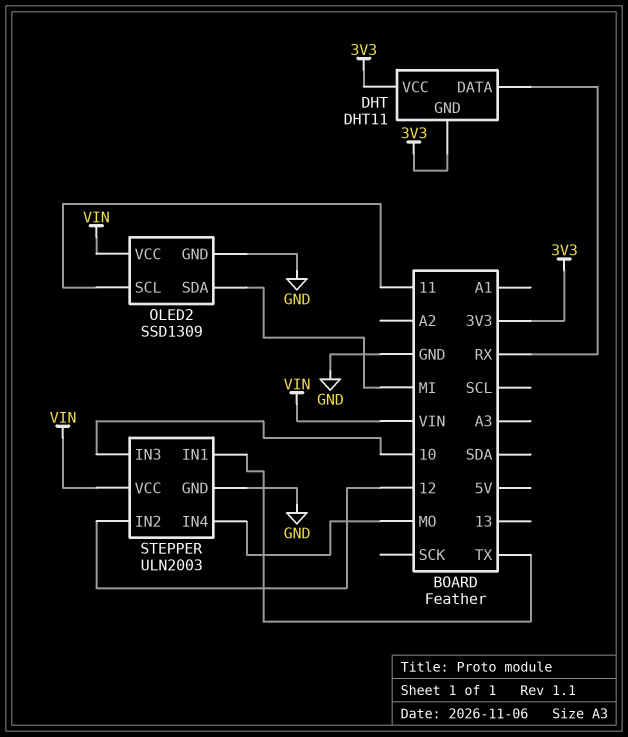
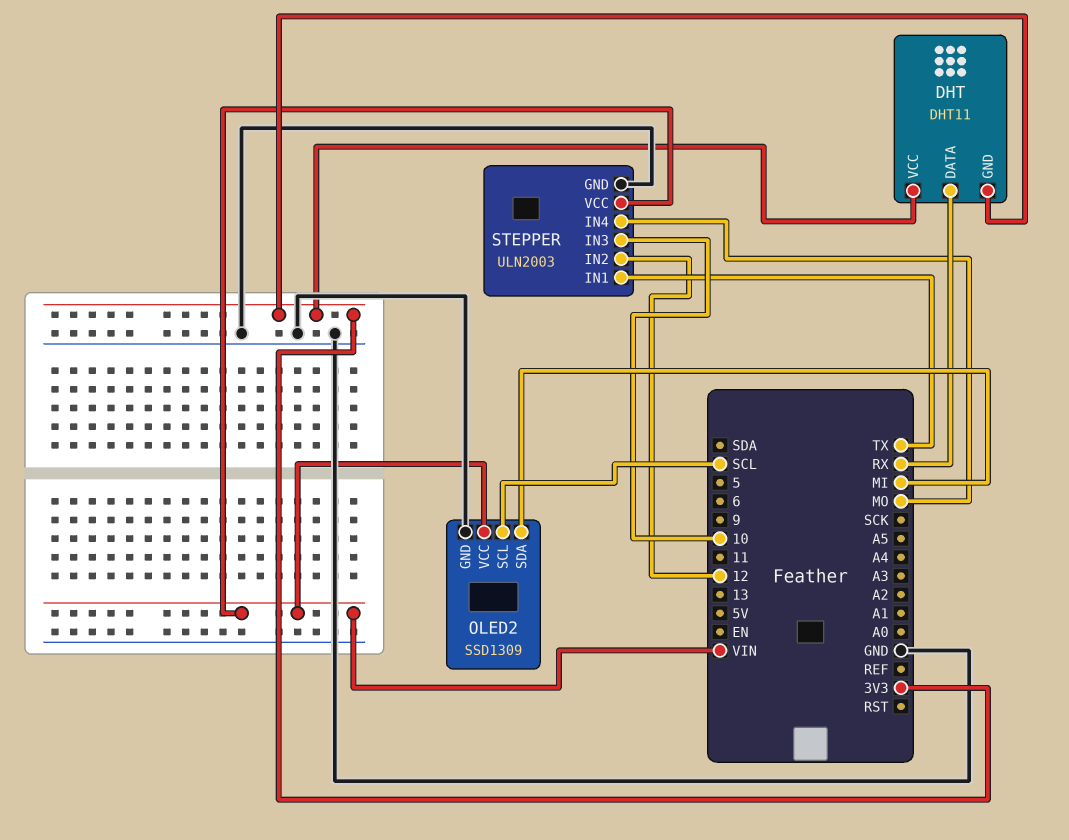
OLED2 pin SCL: 11 -> SCL

